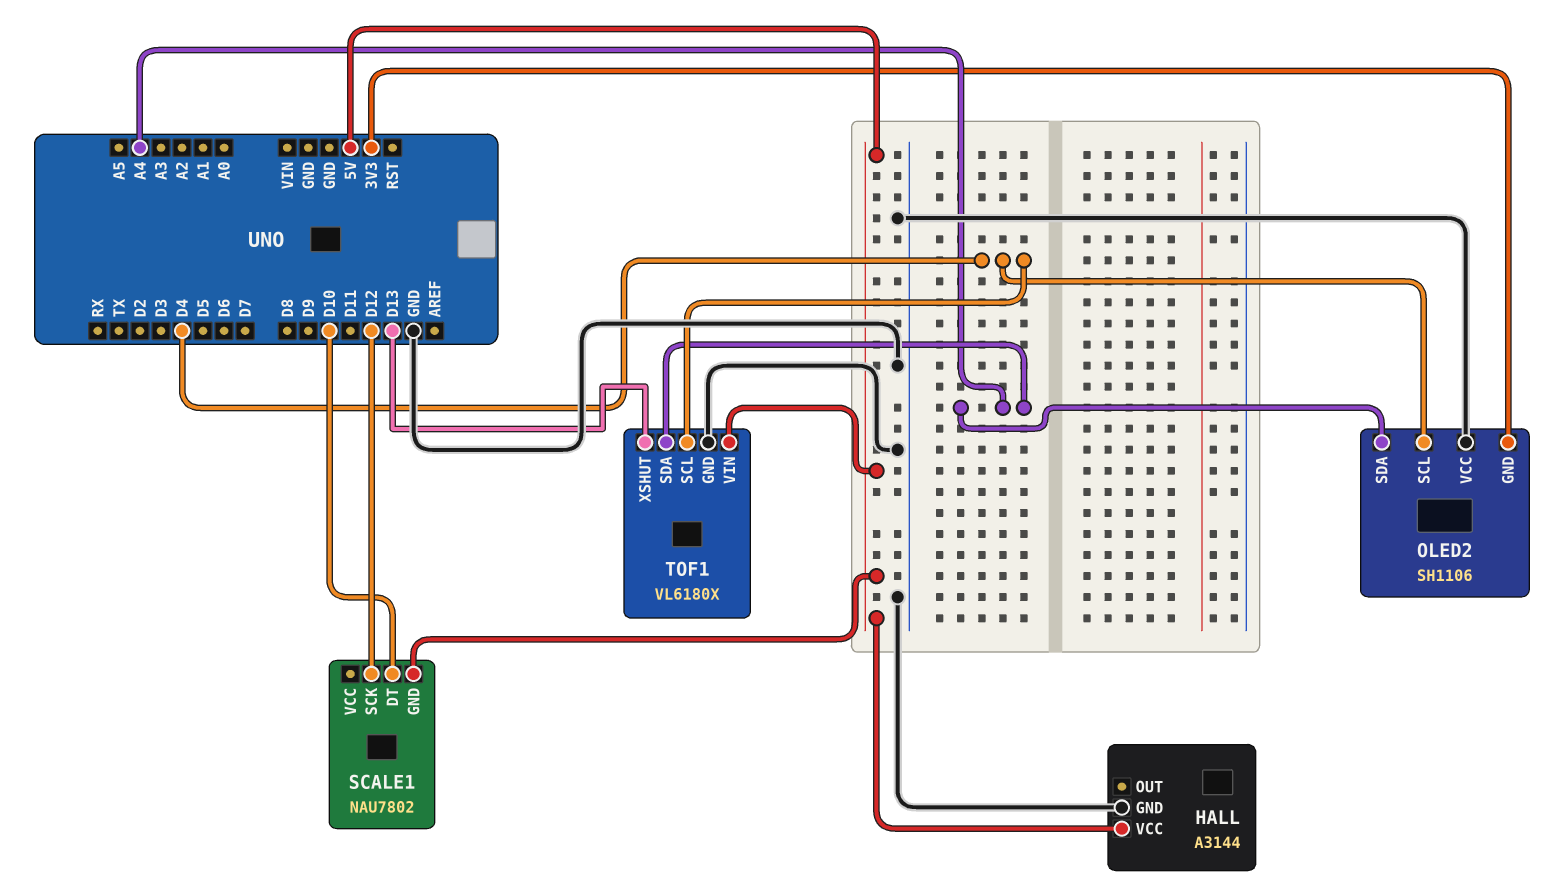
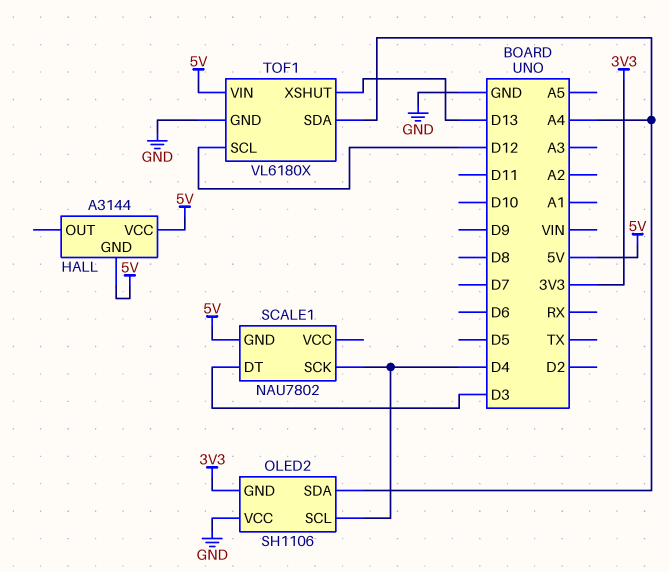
HALL pin GND: GND -> 5V
SCALE1 pin DT: D10 -> D3
SCALE1 pin SCK: D12 -> D4
TOF1 pin SCL: D4 -> D12

